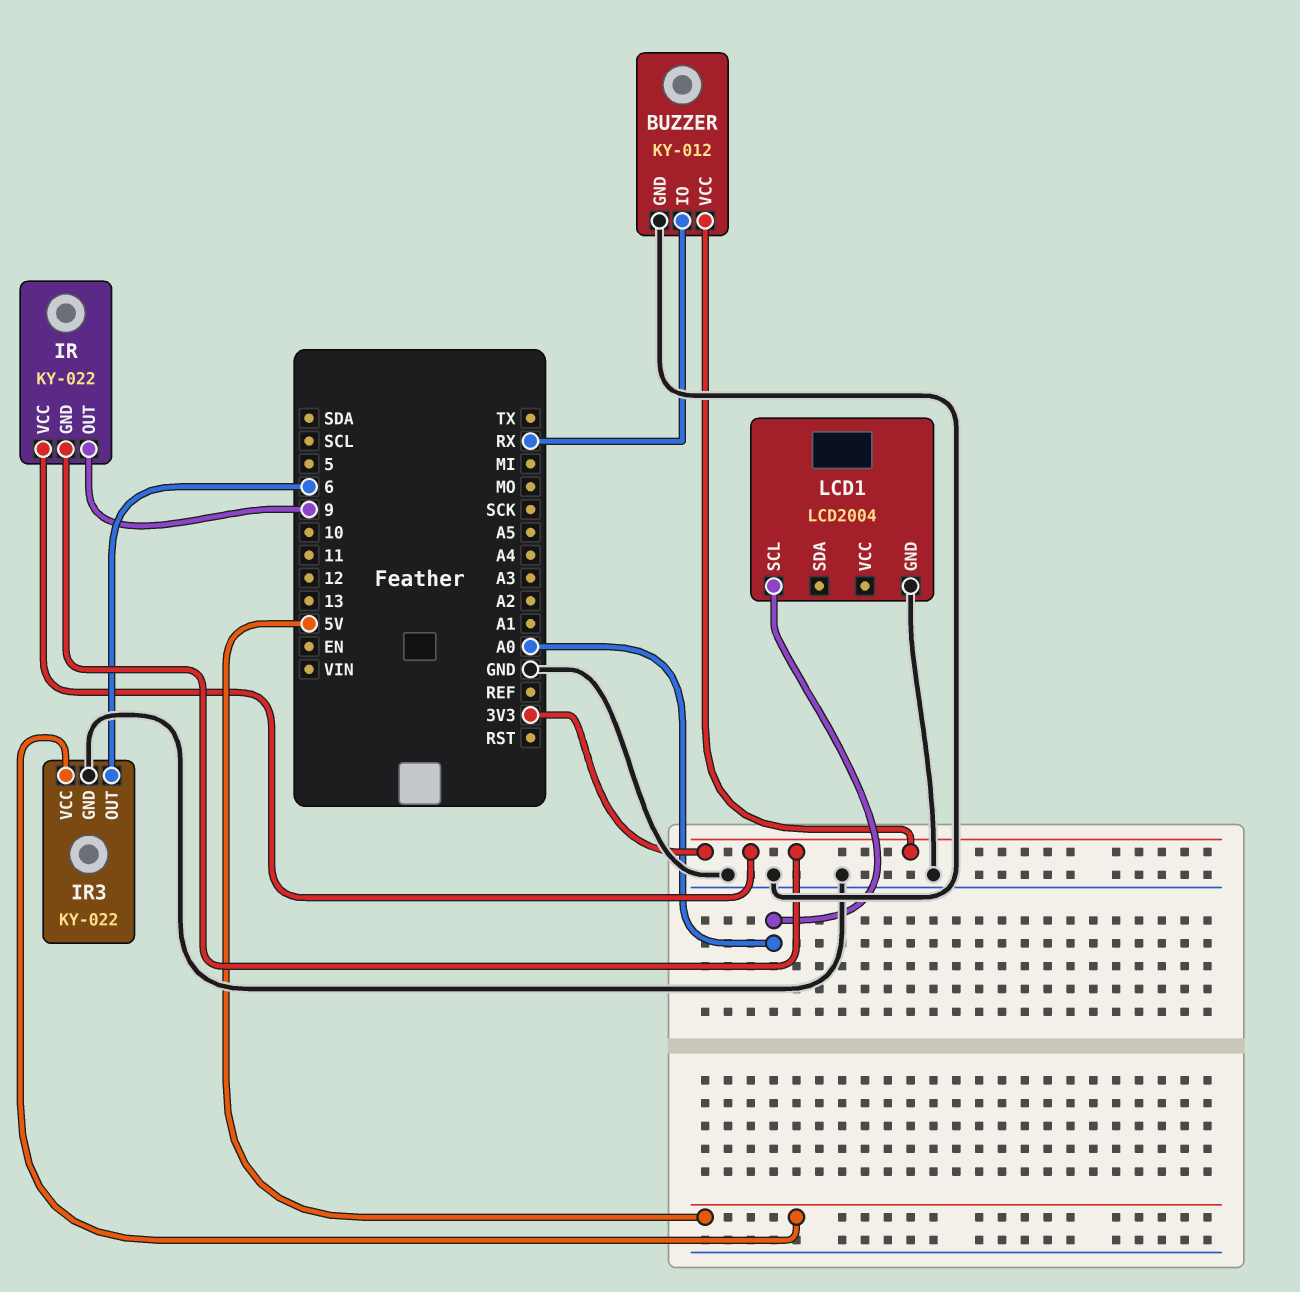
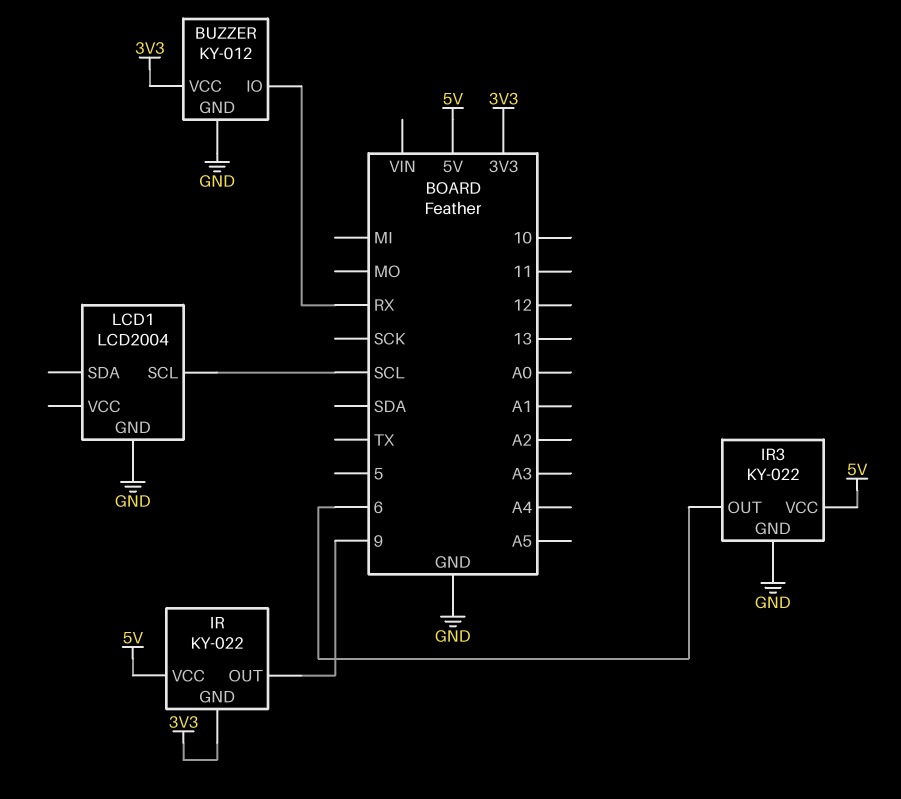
IR pin VCC: 3V3 -> 5V
LCD1 pin SCL: A0 -> SCL

